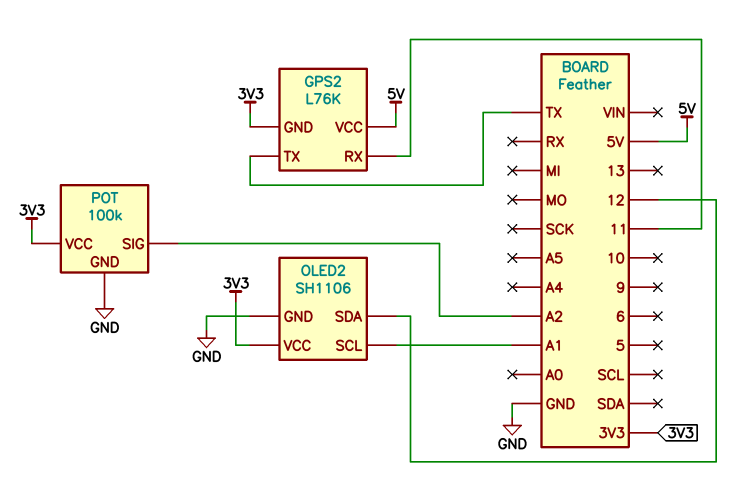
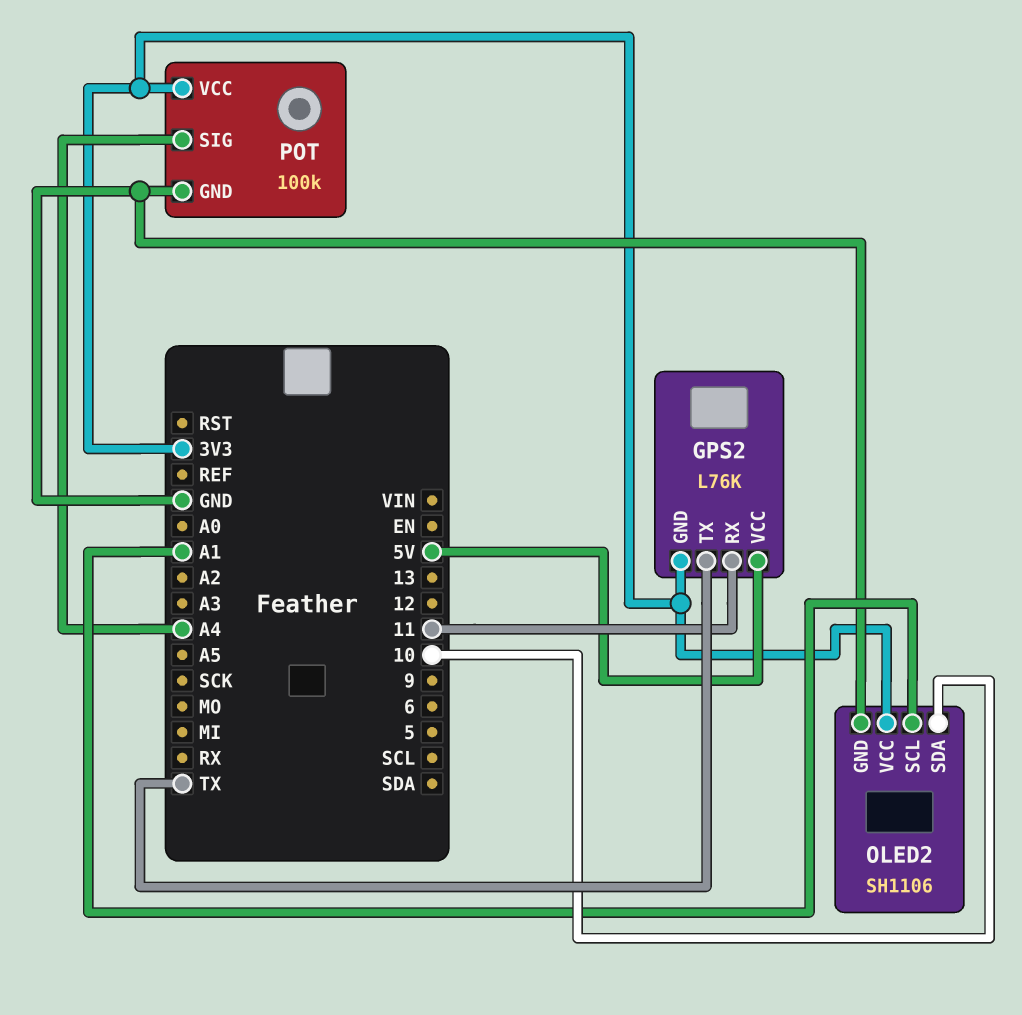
OLED2 pin SDA: 12 -> 10
POT pin SIG: A2 -> A4

